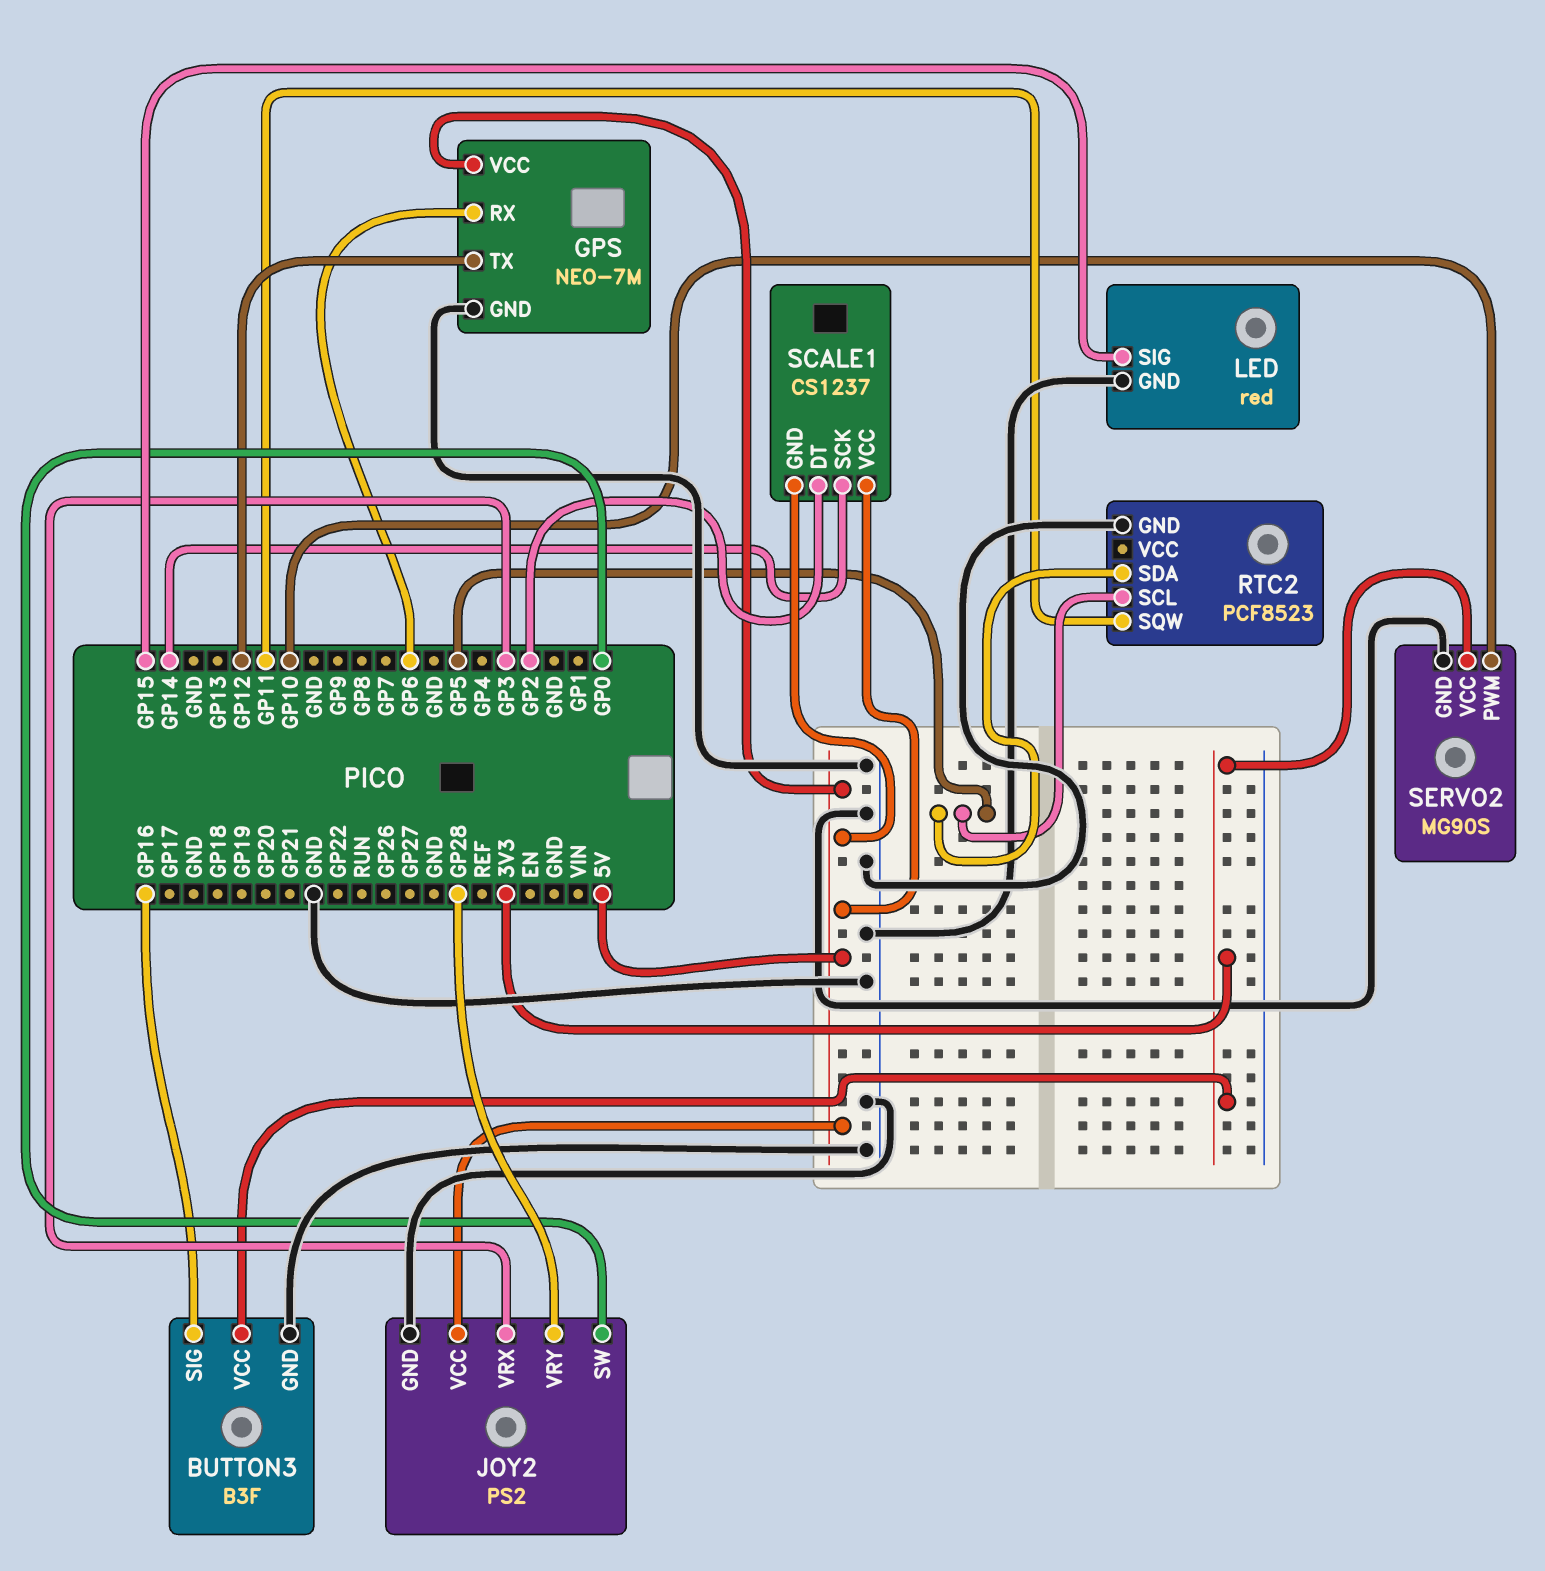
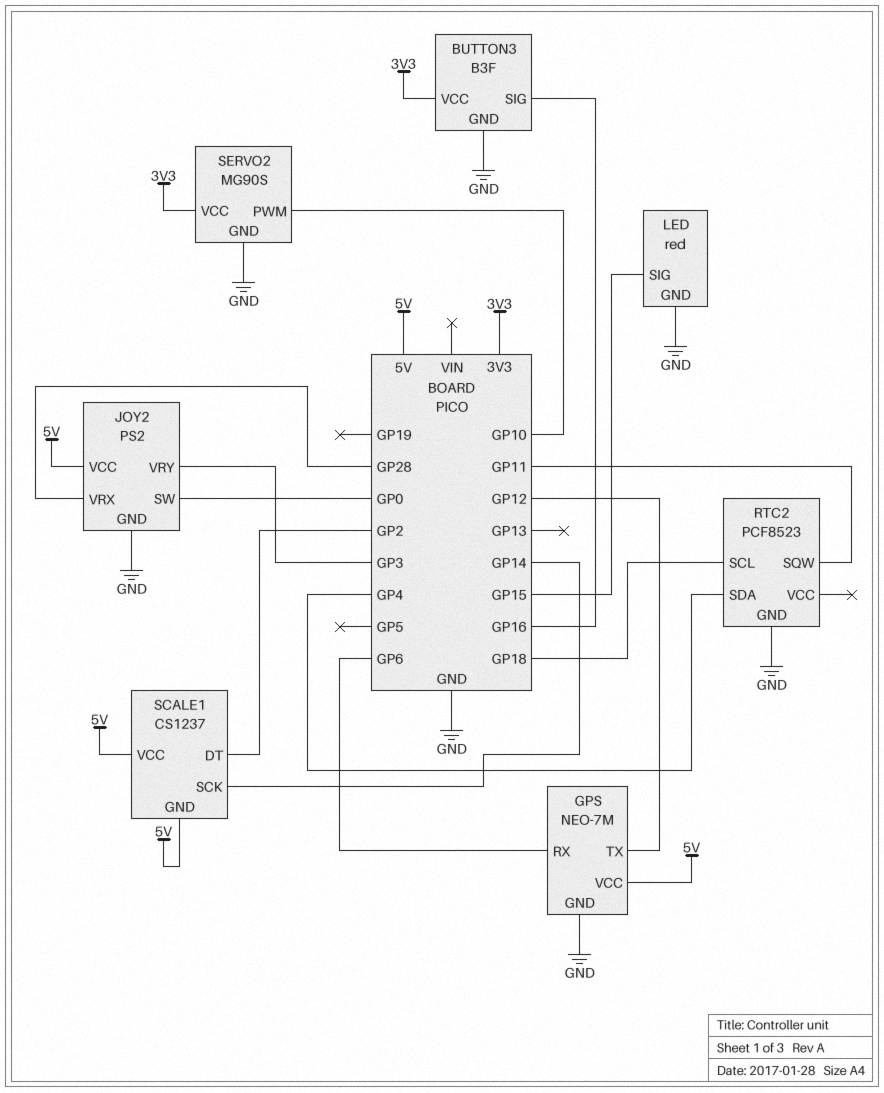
JOY2 pin VRX: GP3 -> GP28
JOY2 pin VRY: GP28 -> GP3
RTC2 pin SCL: GP5 -> GP18
RTC2 pin SDA: GP5 -> GP4

